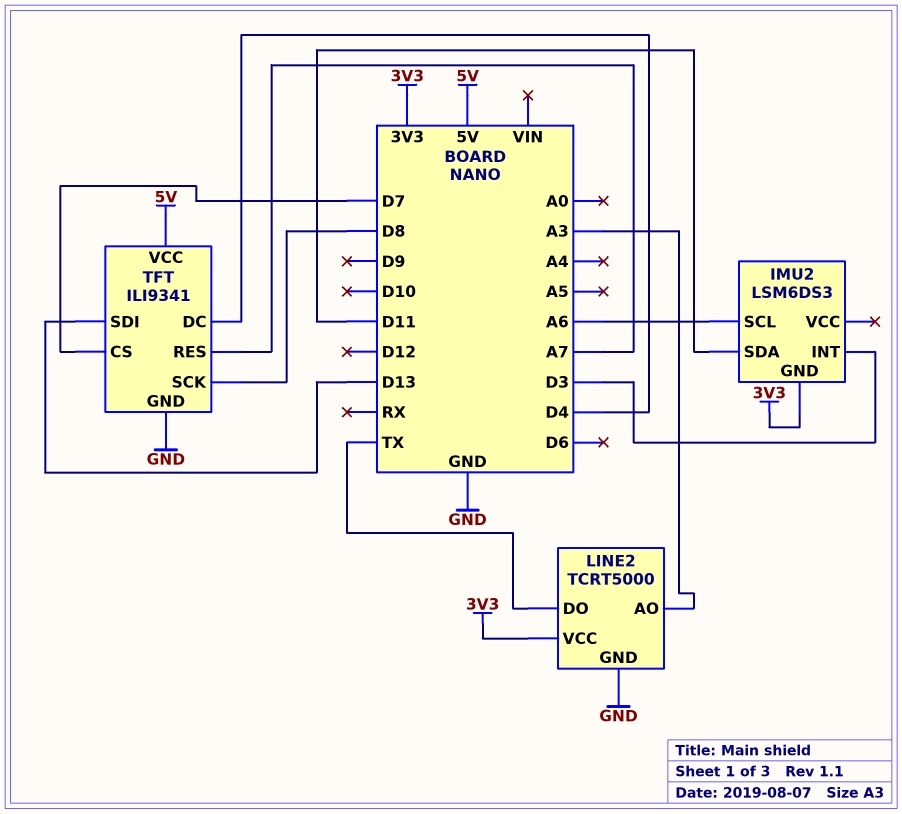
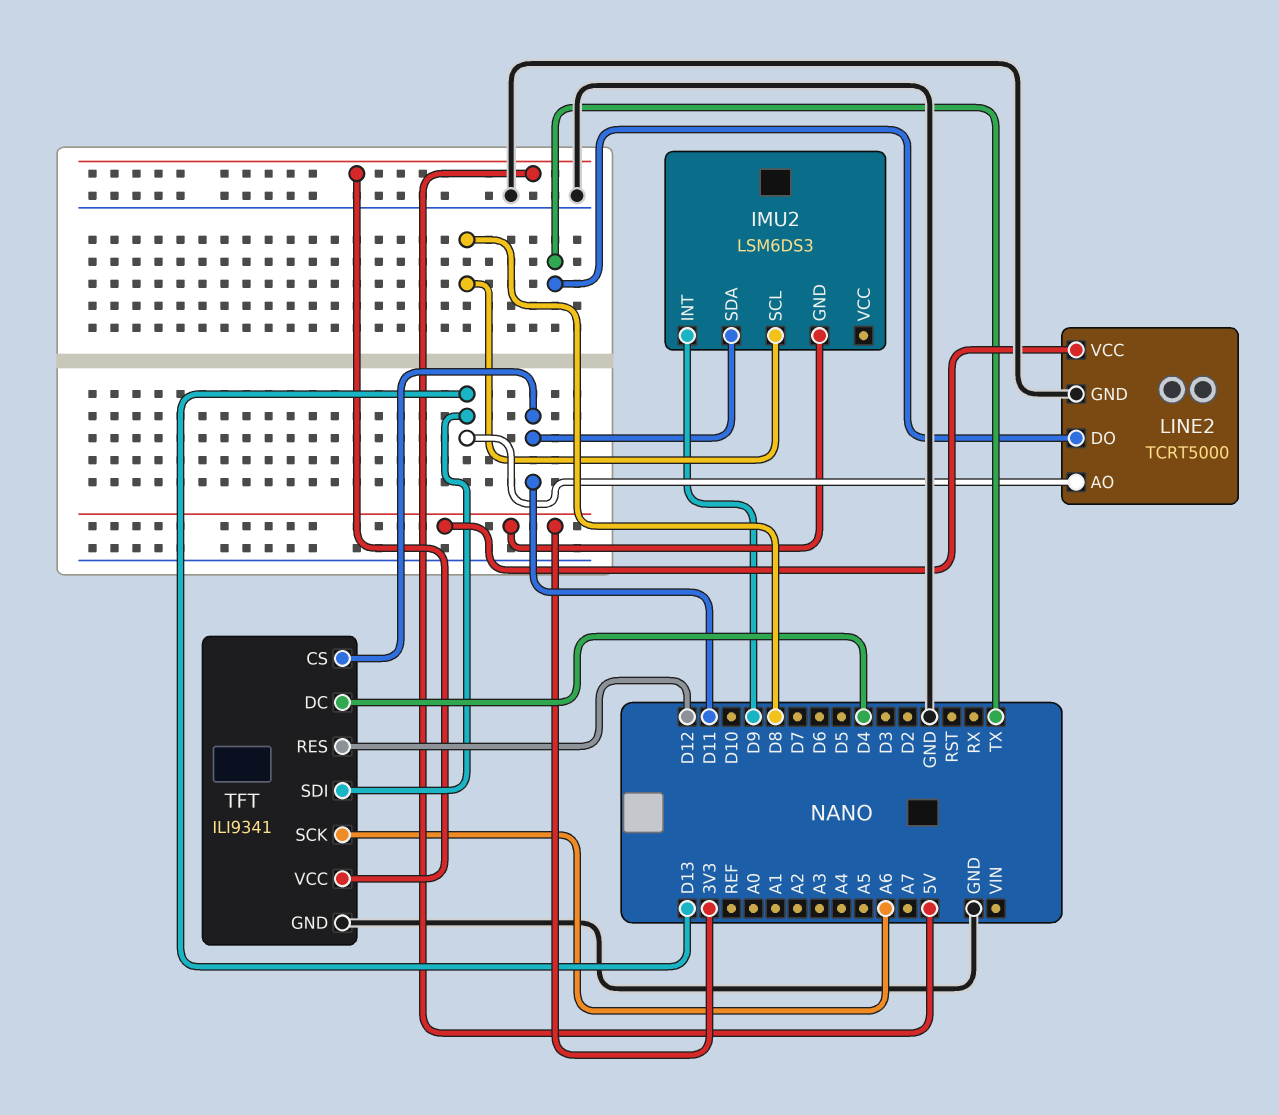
IMU2 pin INT: D3 -> D9
IMU2 pin SCL: A6 -> D8
LINE2 pin AO: A3 -> D13
TFT pin CS: D7 -> D11
TFT pin RES: A7 -> D12
TFT pin SCK: D8 -> A6

